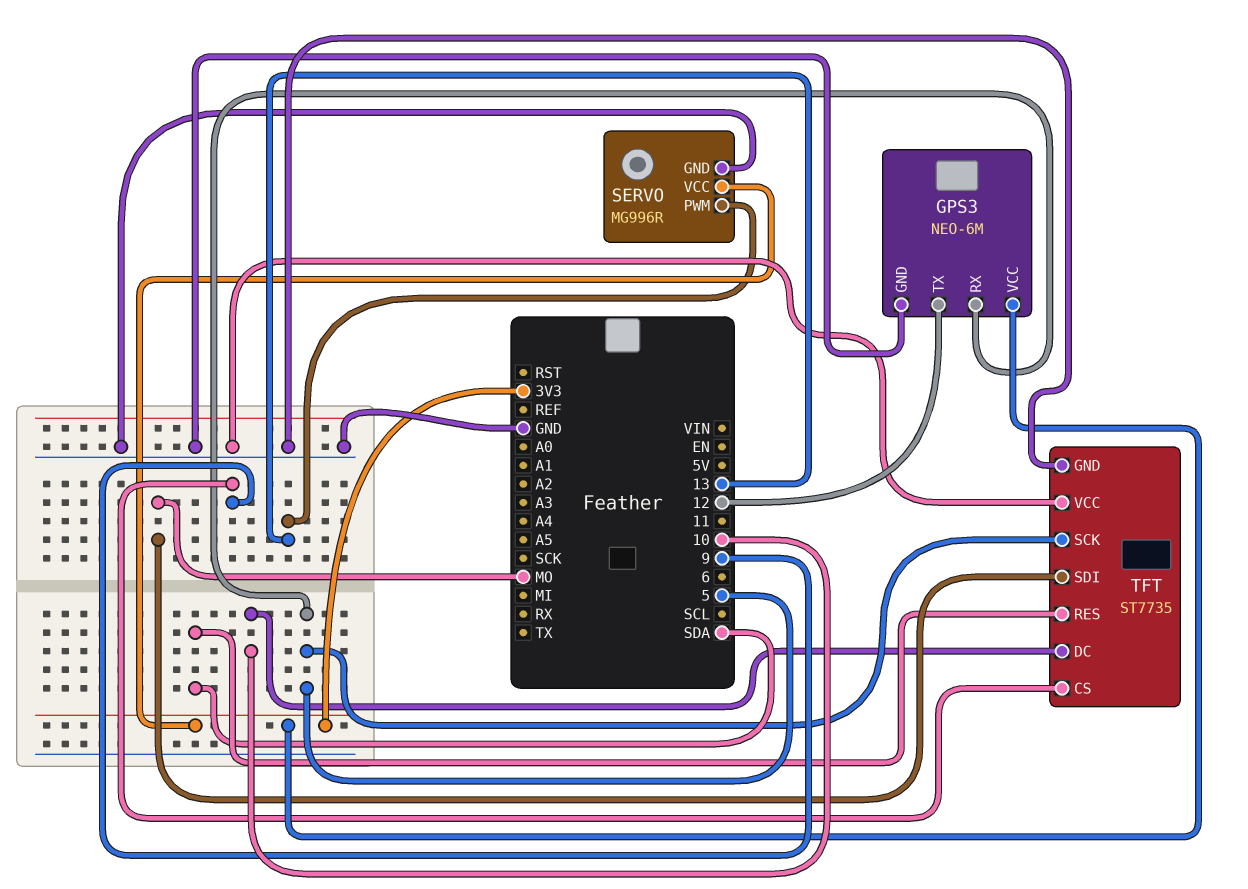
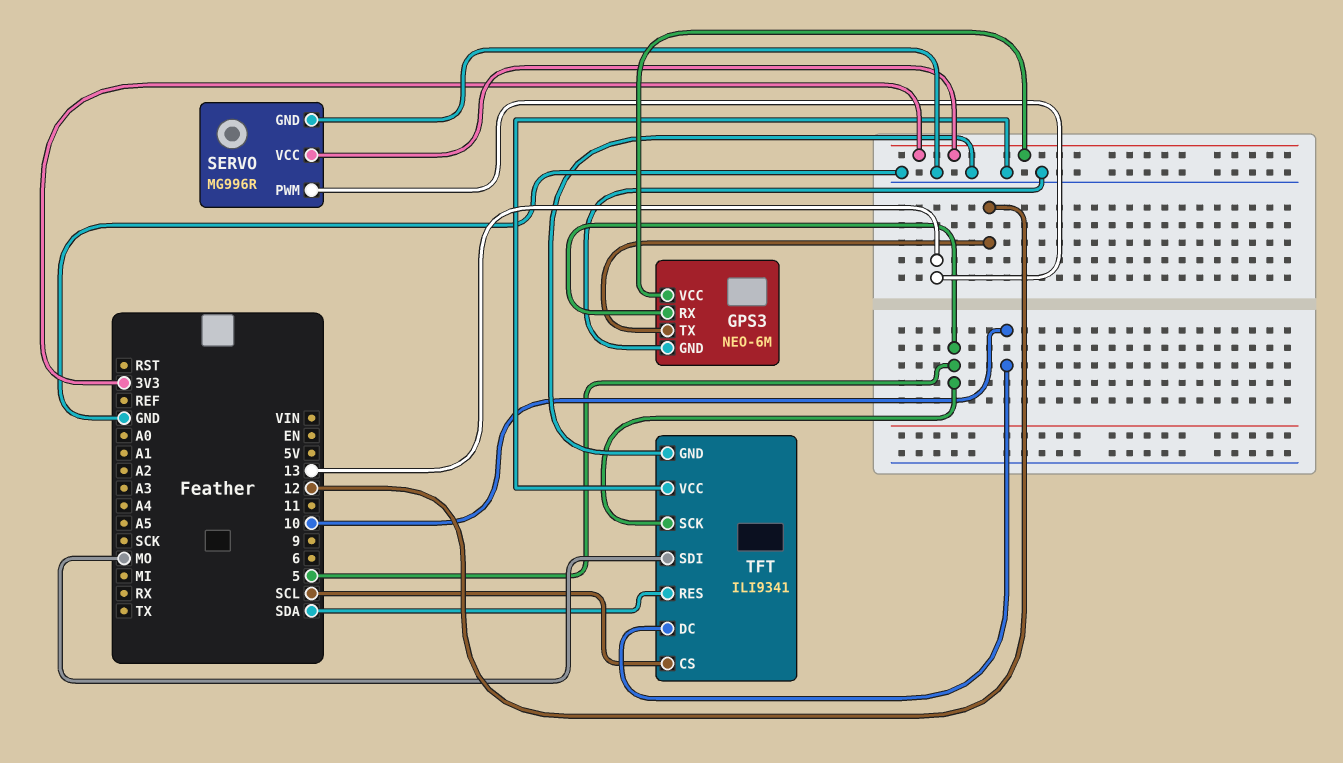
TFT: ST7735 -> ILI9341
TFT pin CS: 9 -> SCL

